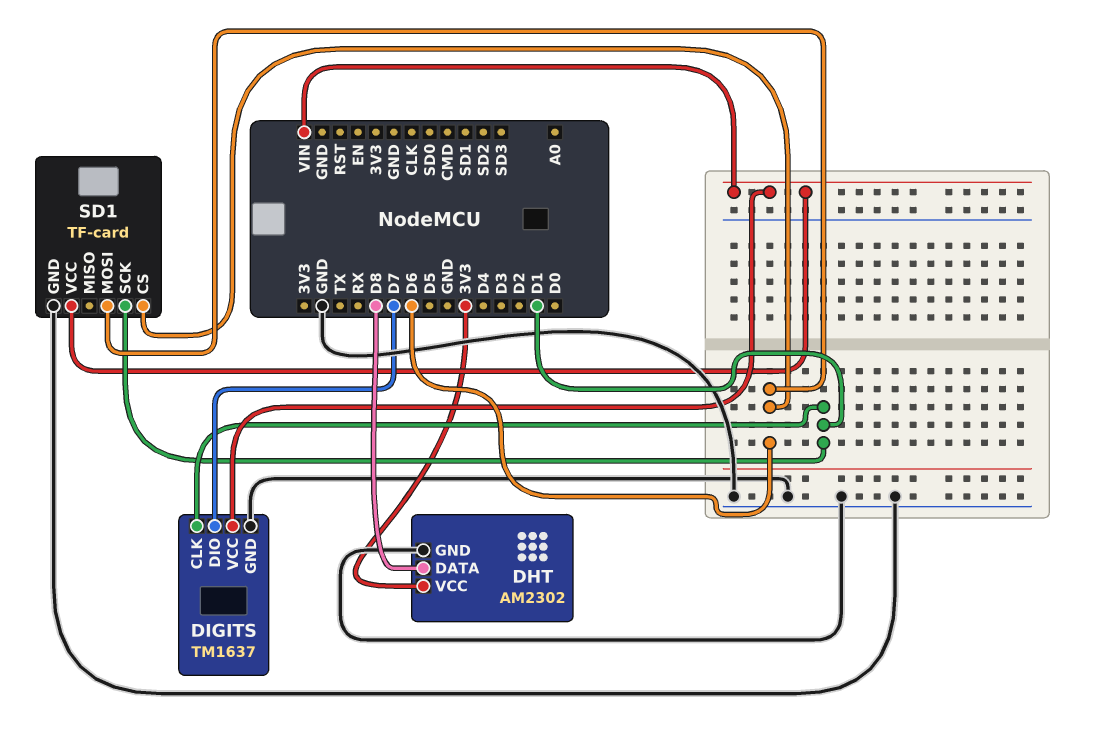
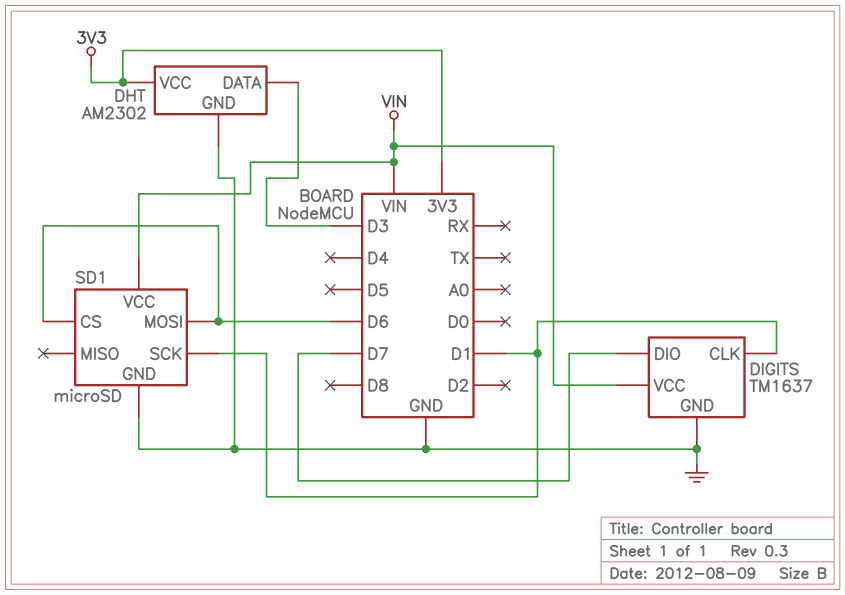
DHT pin DATA: D8 -> D3
SD1: TF-card -> microSD

